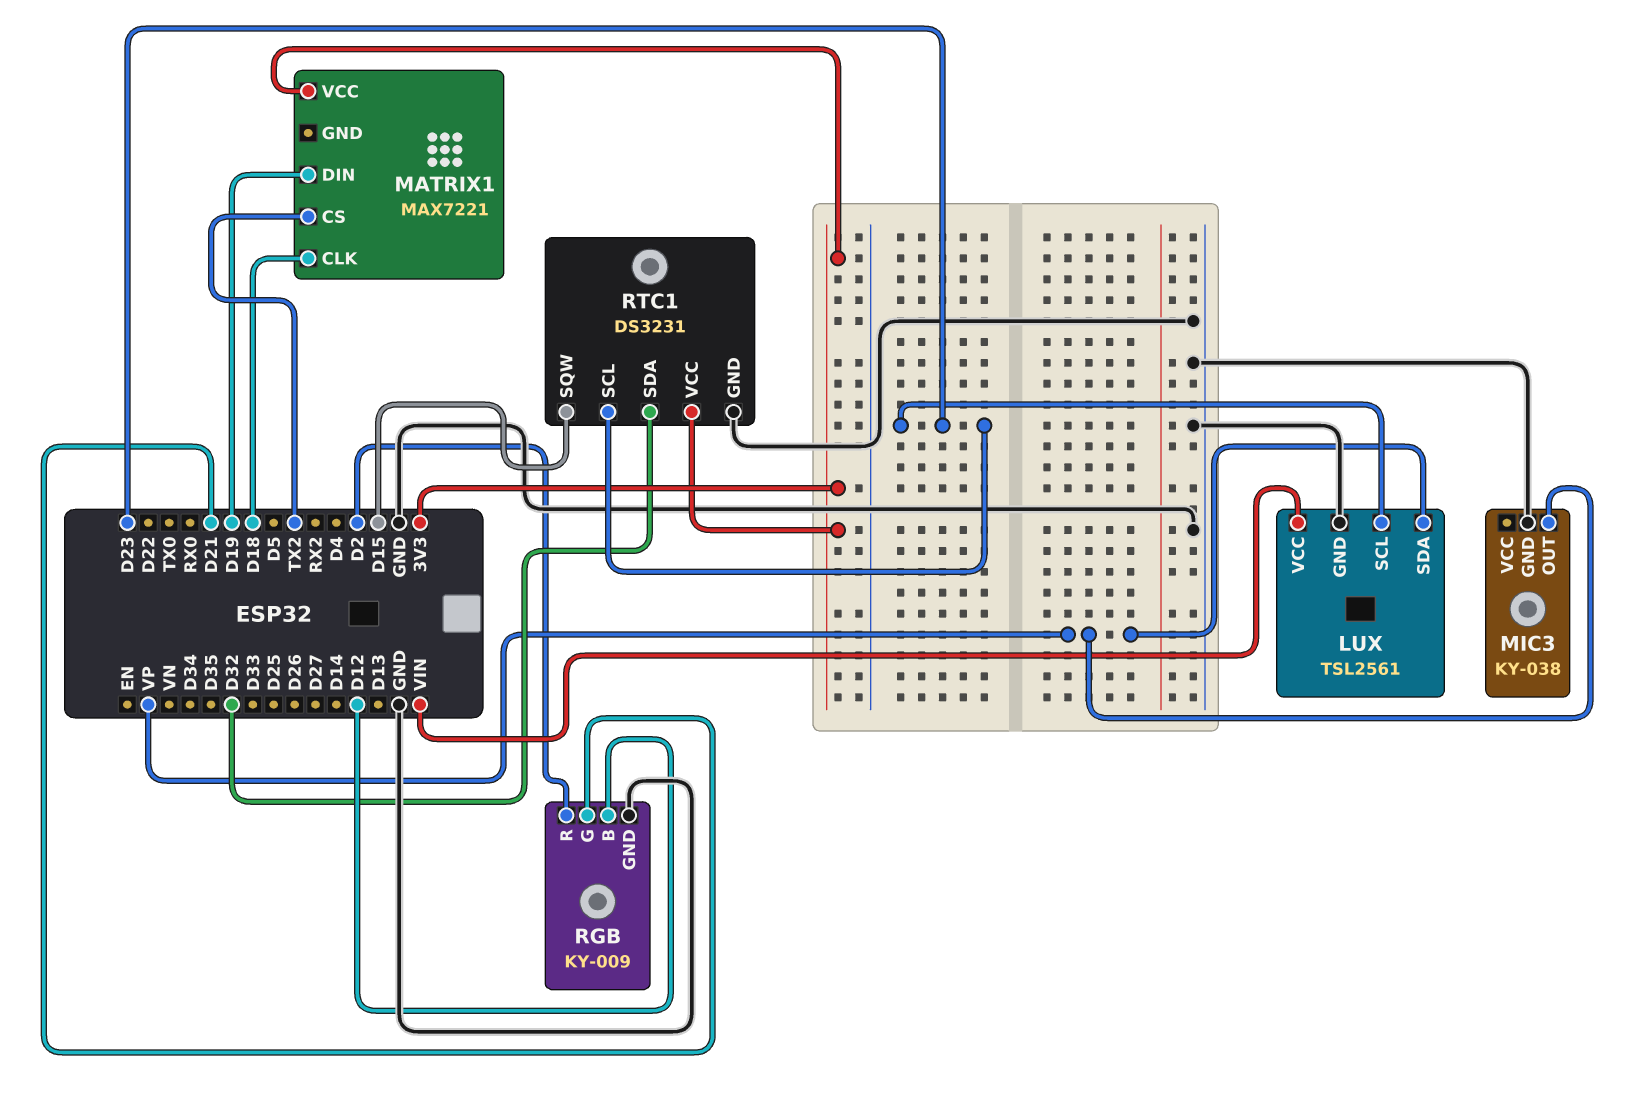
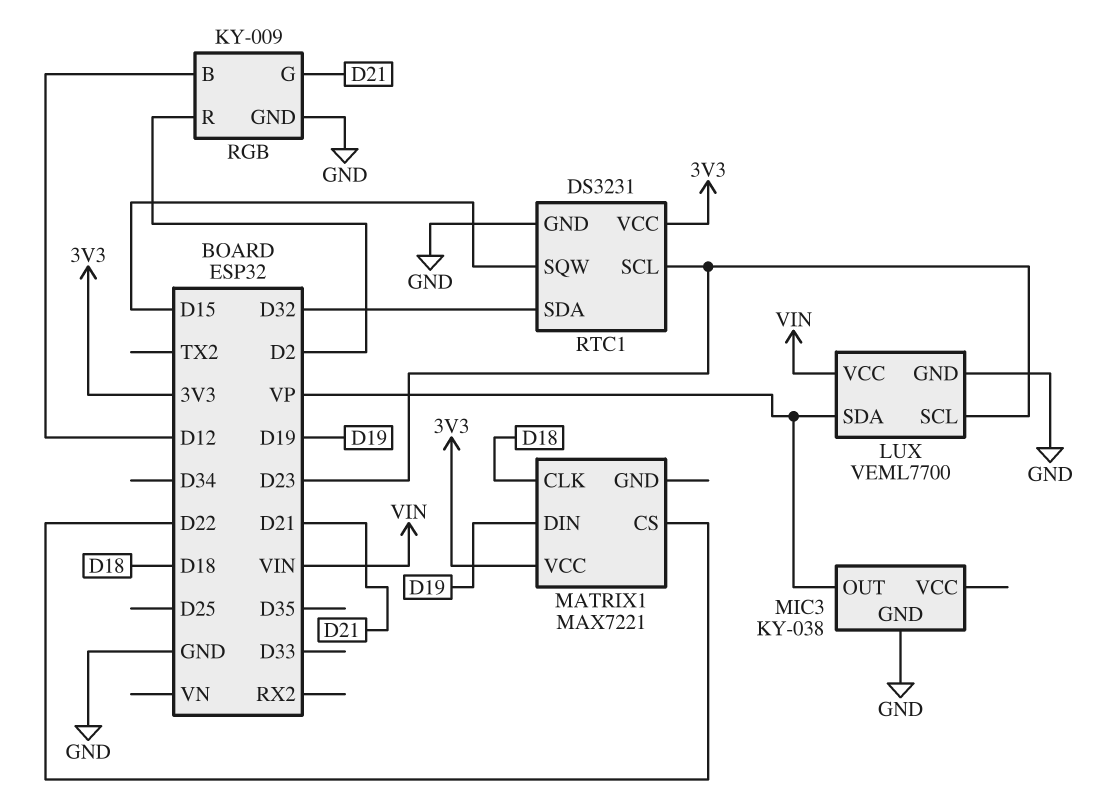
LUX: TSL2561 -> VEML7700
MATRIX1 pin CS: TX2 -> D22

